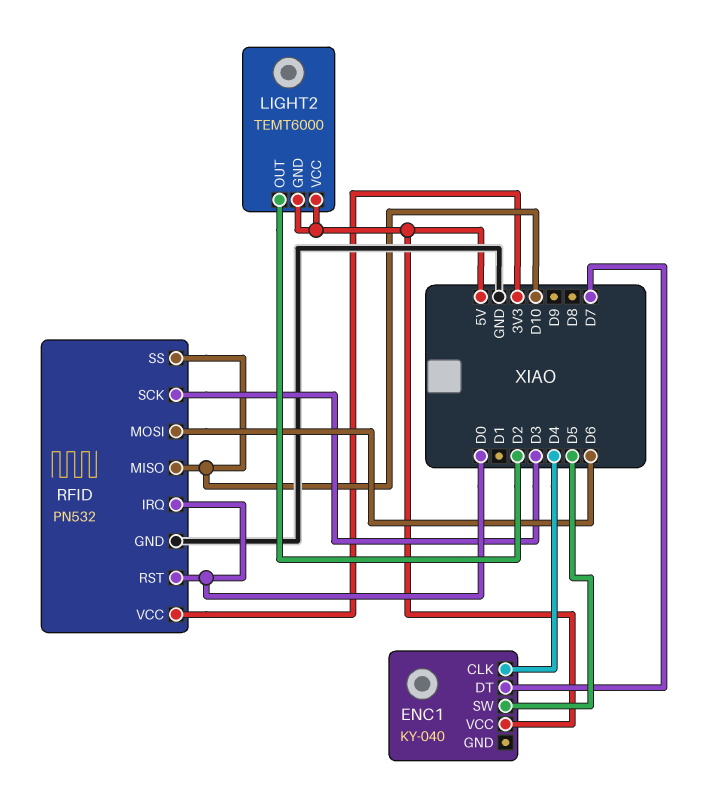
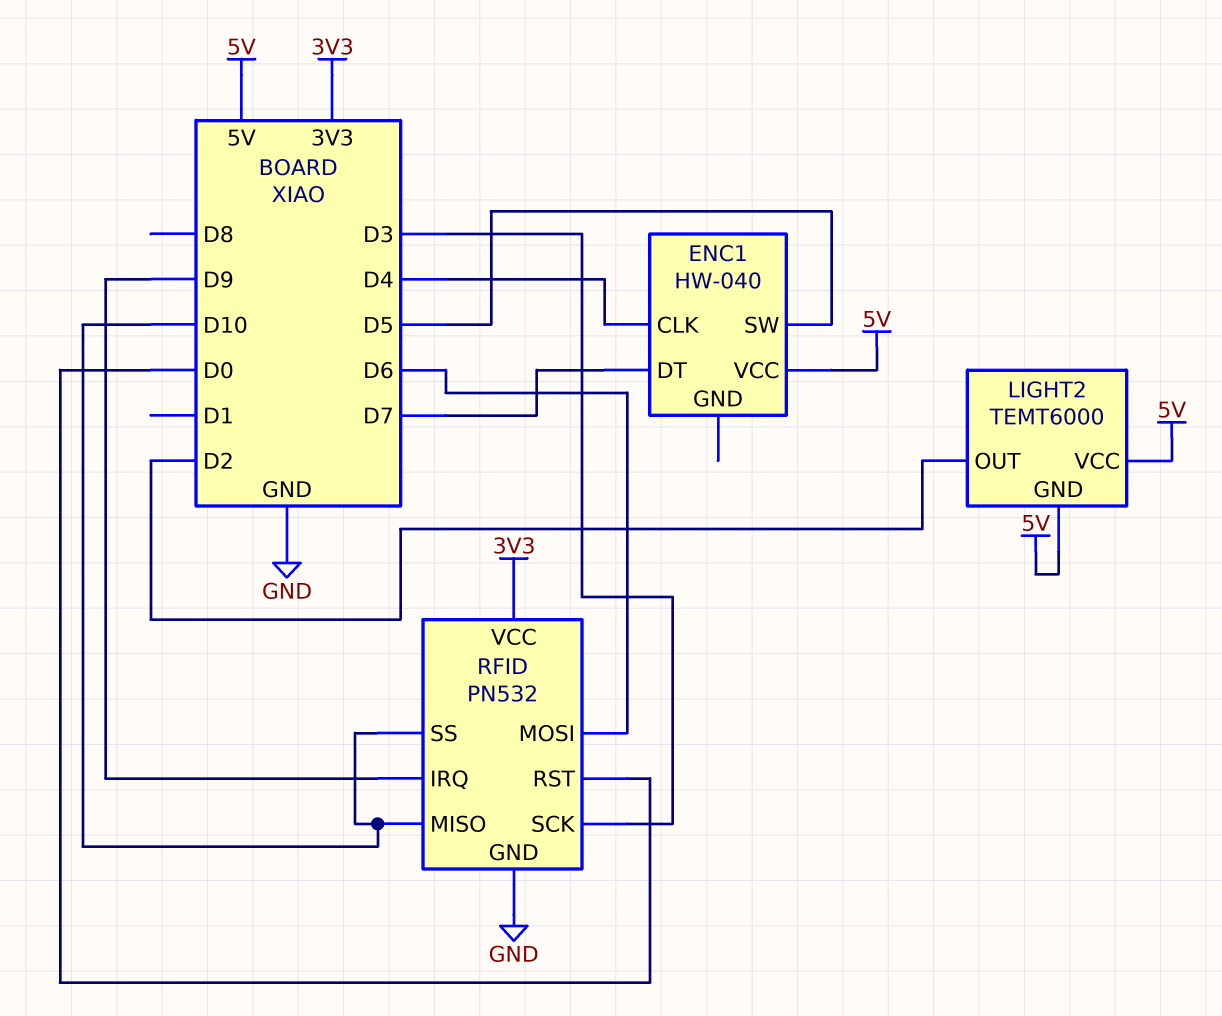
ENC1: KY-040 -> HW-040
RFID pin IRQ: D0 -> D9

